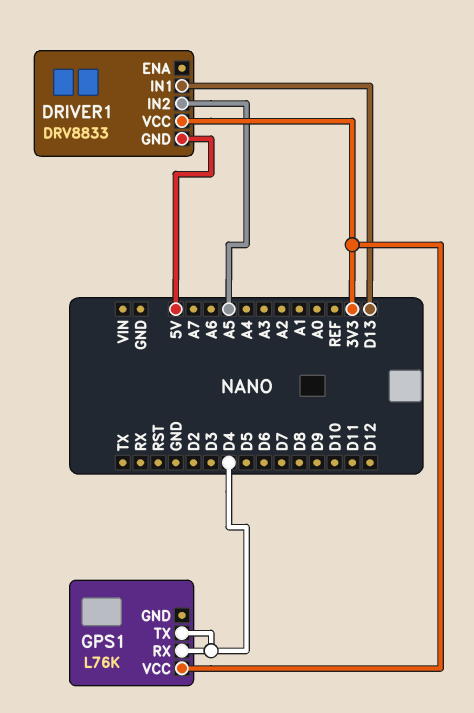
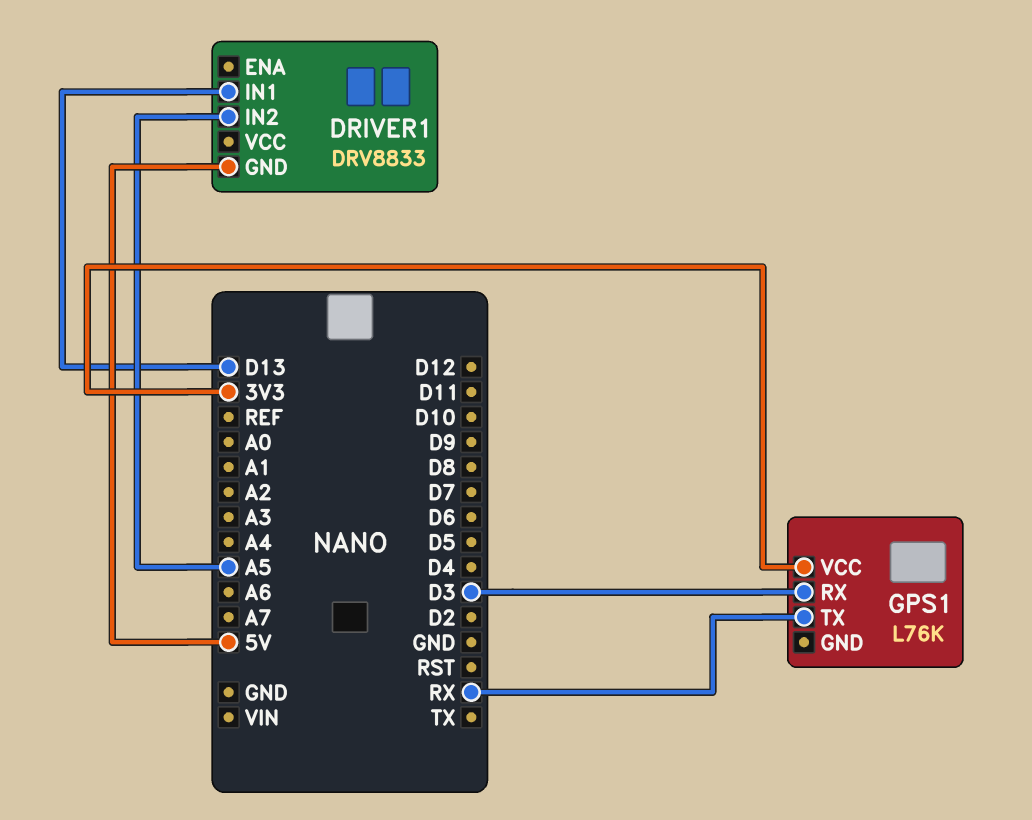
DRIVER1 pin VCC: 3V3 -> none
GPS1 pin RX: D4 -> D3
GPS1 pin TX: D4 -> RX

